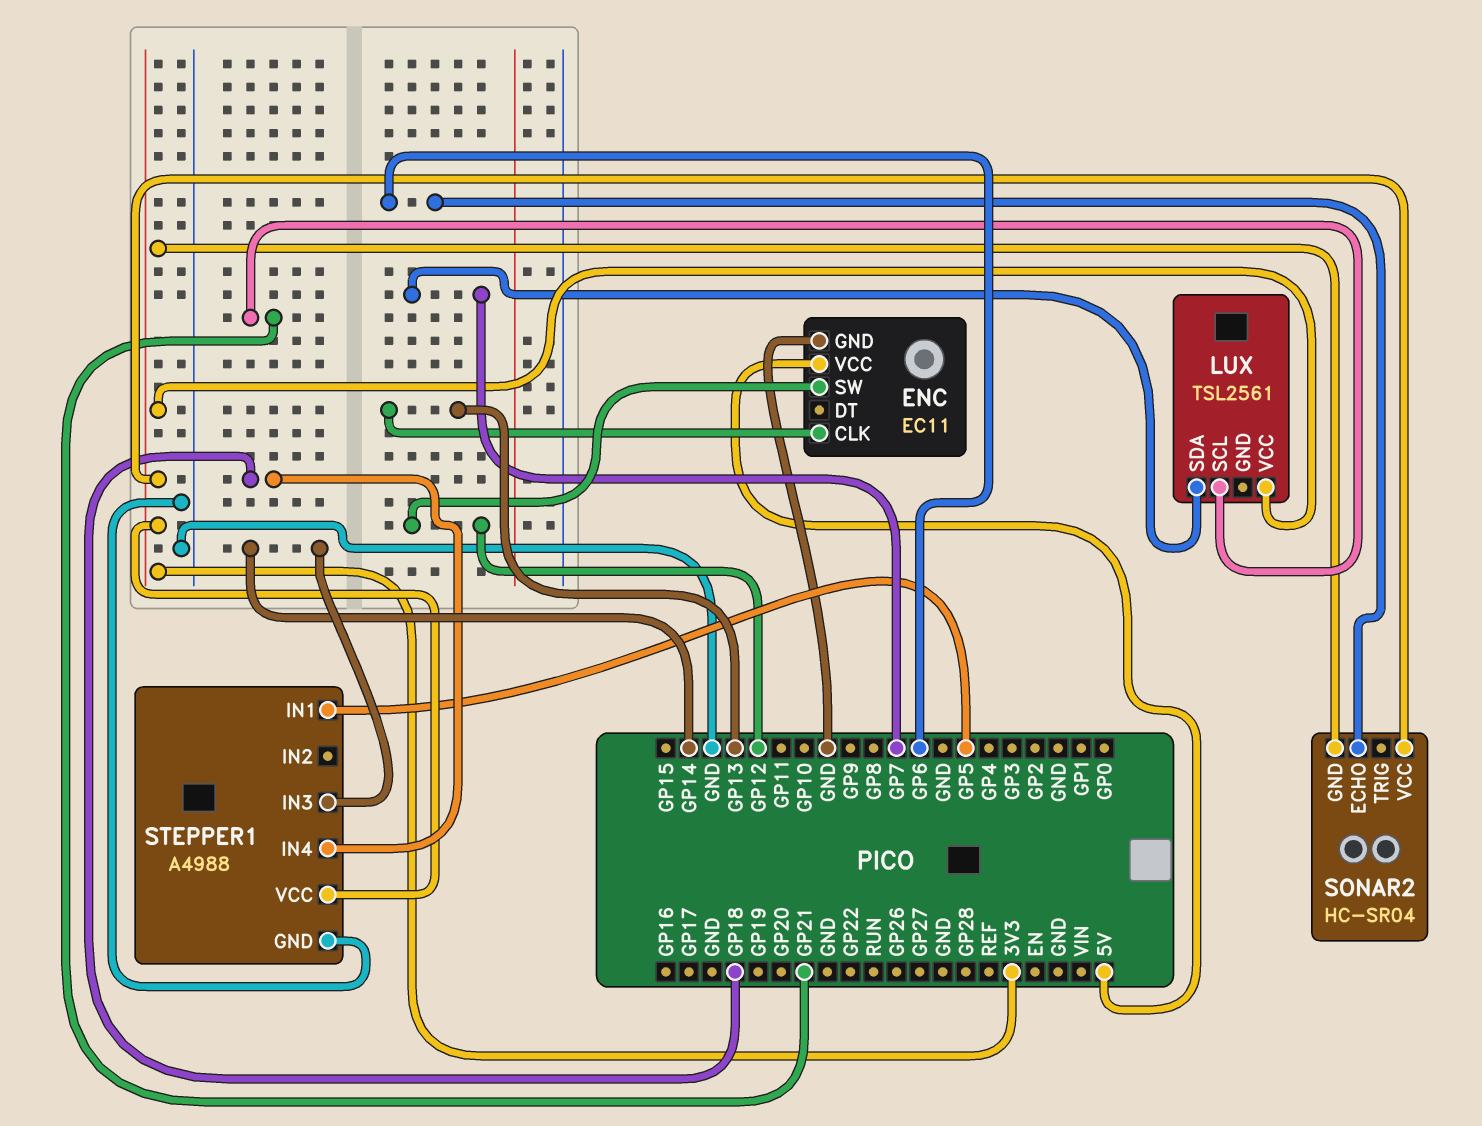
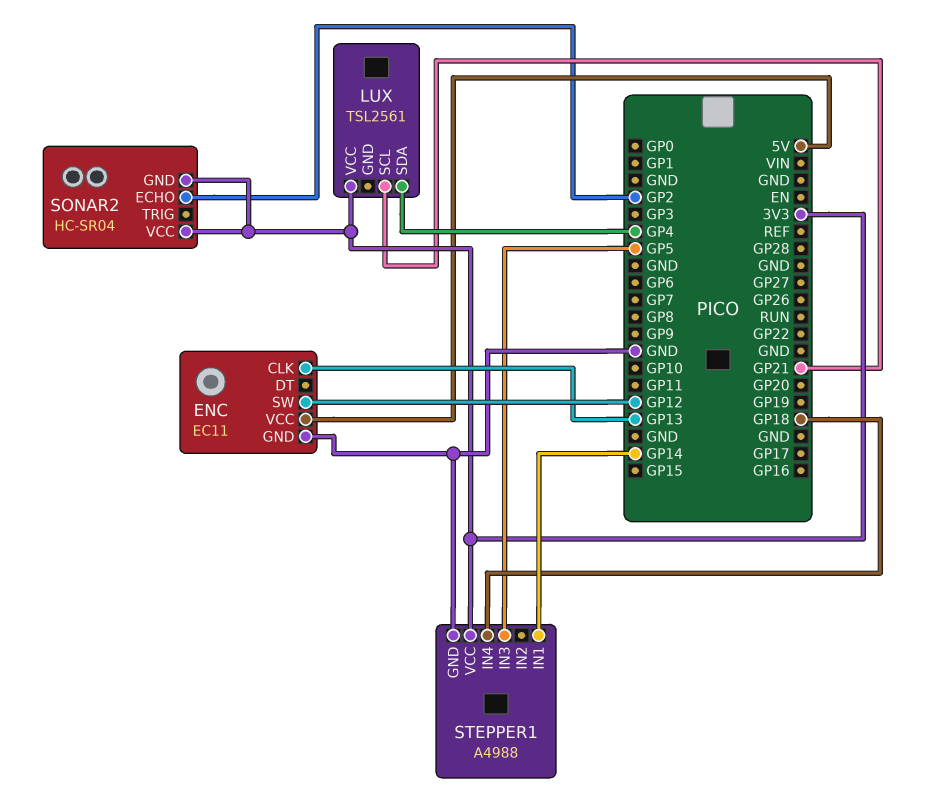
LUX pin SDA: GP7 -> GP4
SONAR2 pin ECHO: GP6 -> GP2
STEPPER1 pin IN1: GP5 -> GP14
STEPPER1 pin IN3: GP14 -> GP5

